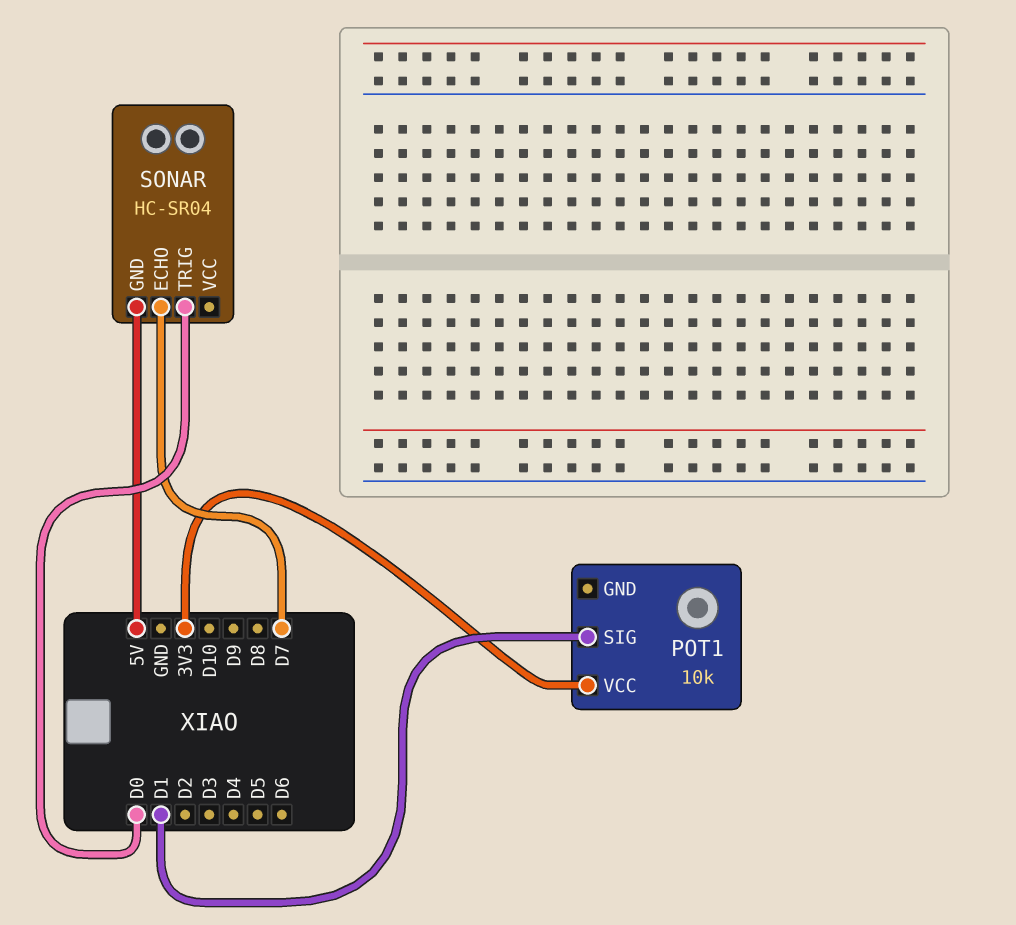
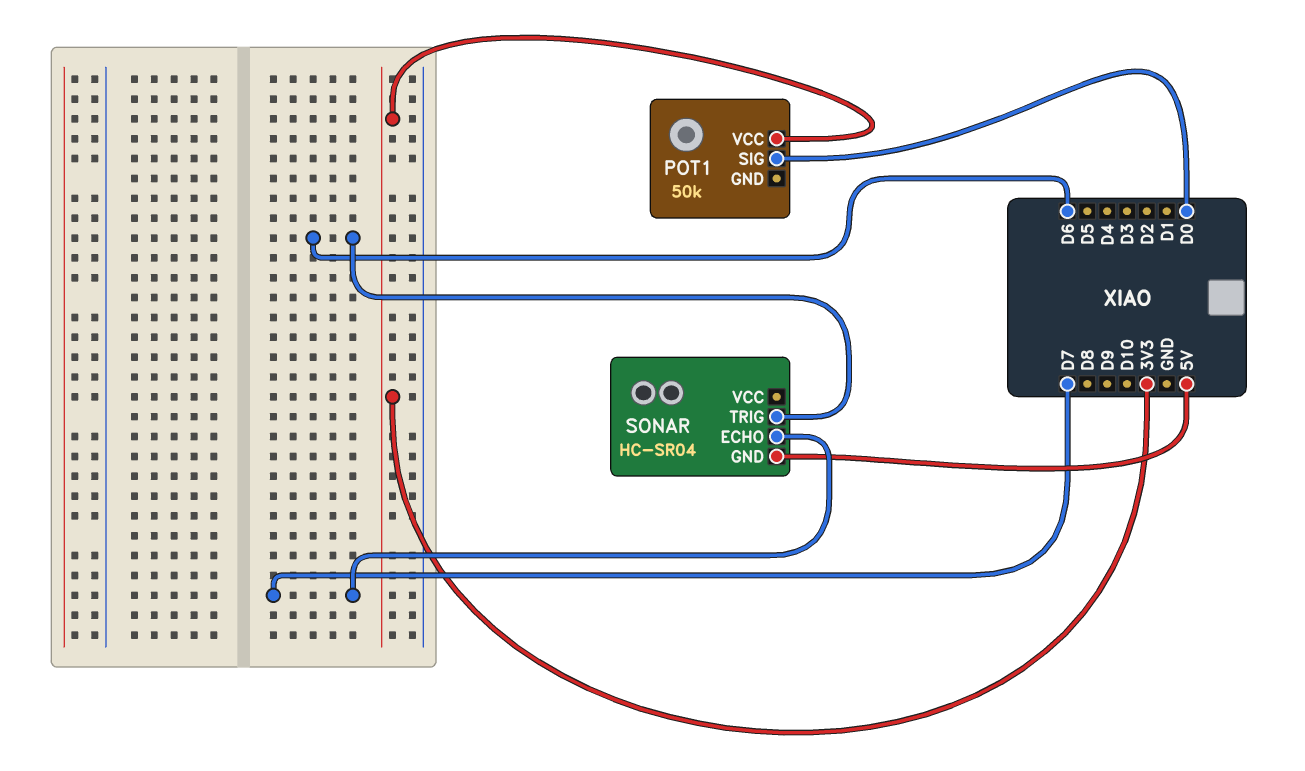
POT1: 10k -> 50k
POT1 pin SIG: D1 -> D0
SONAR pin TRIG: D0 -> D6

